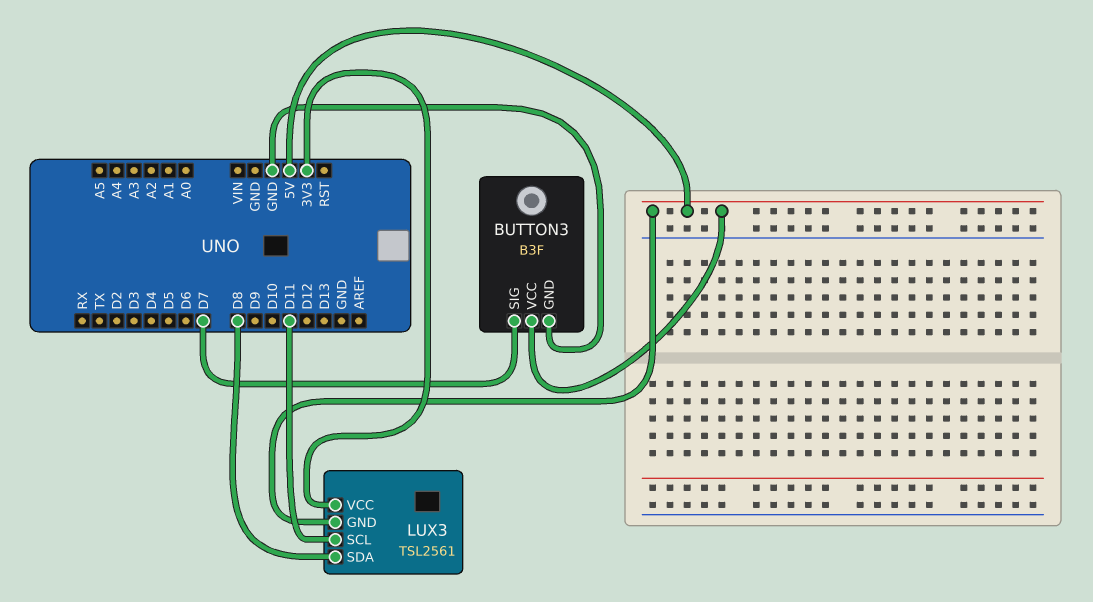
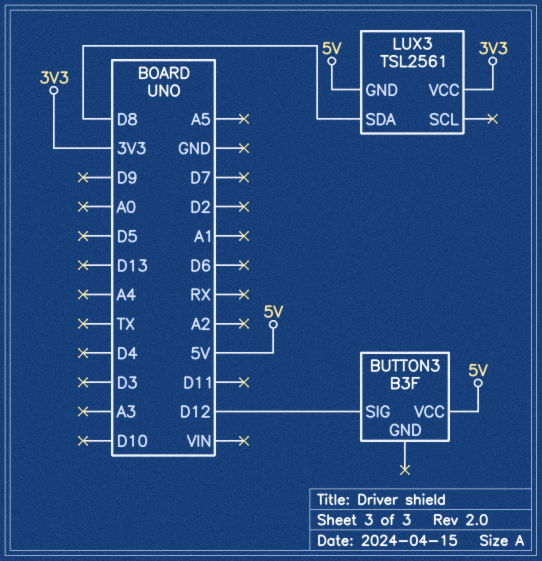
BUTTON3 pin GND: GND -> none
BUTTON3 pin SIG: D7 -> D12
LUX3 pin SCL: D11 -> none

